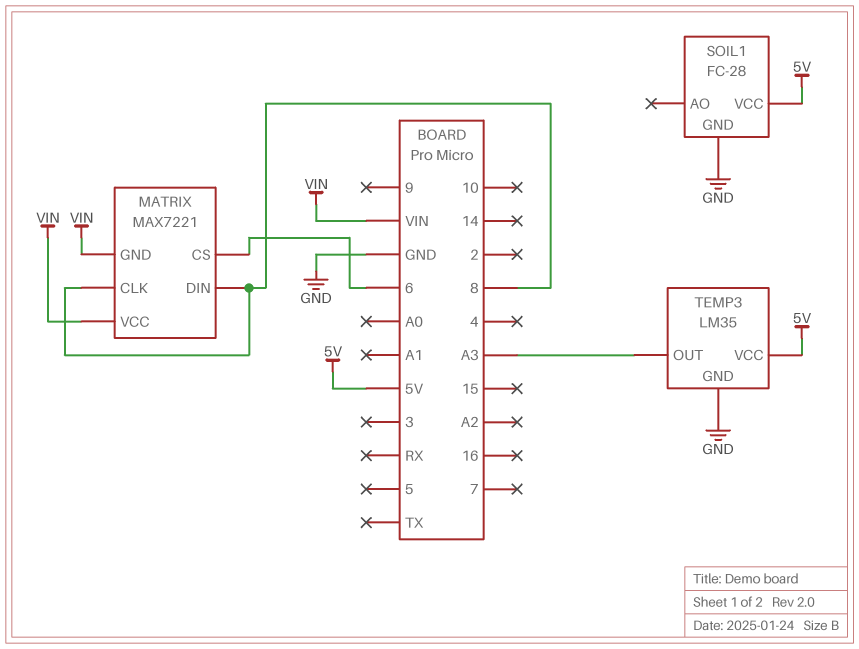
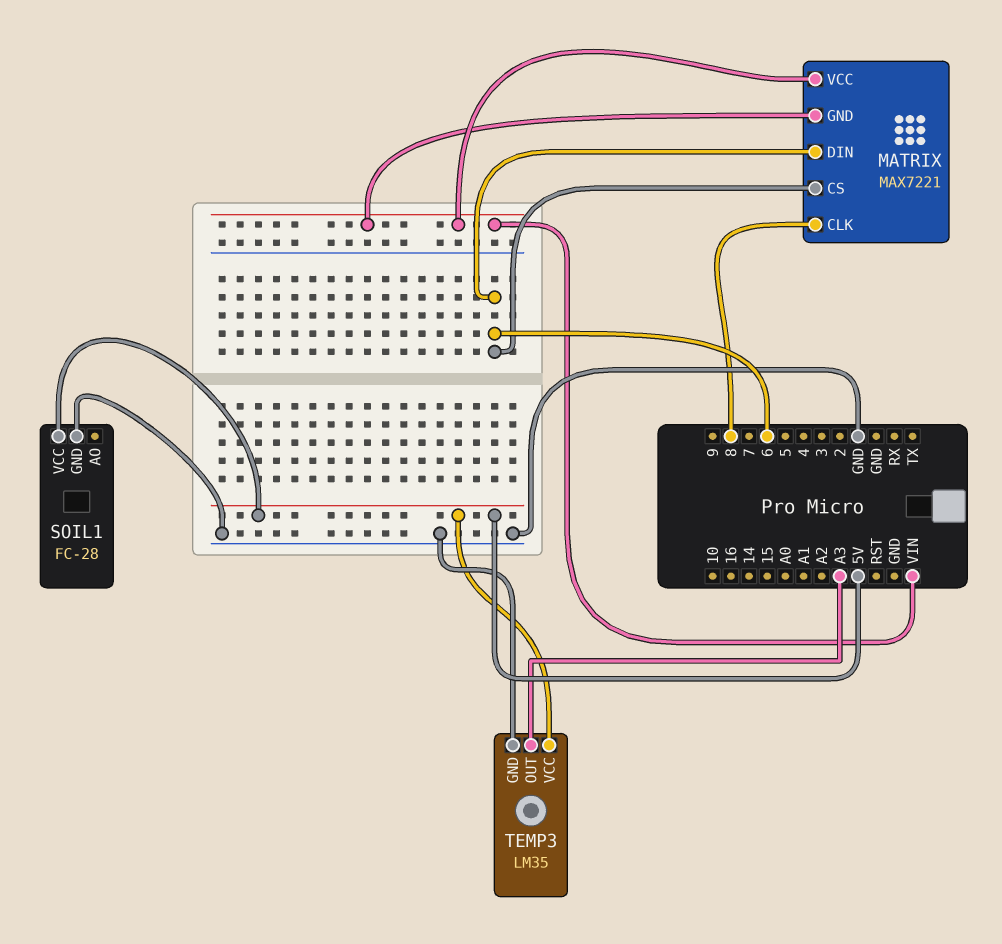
MATRIX pin DIN: 8 -> 6

